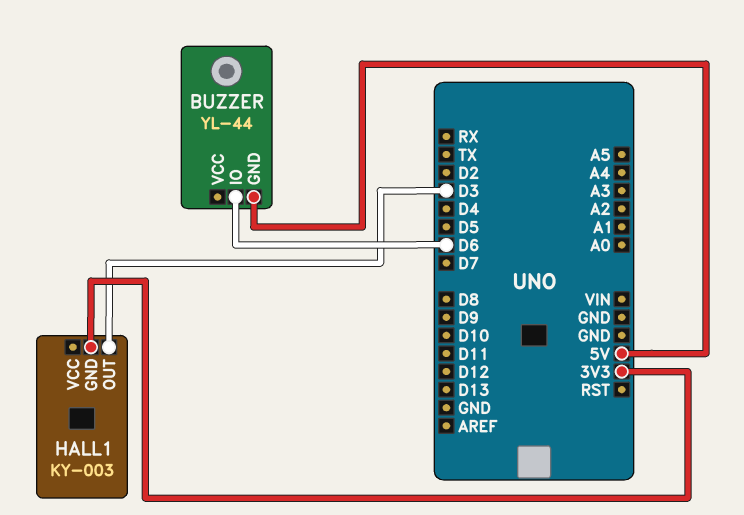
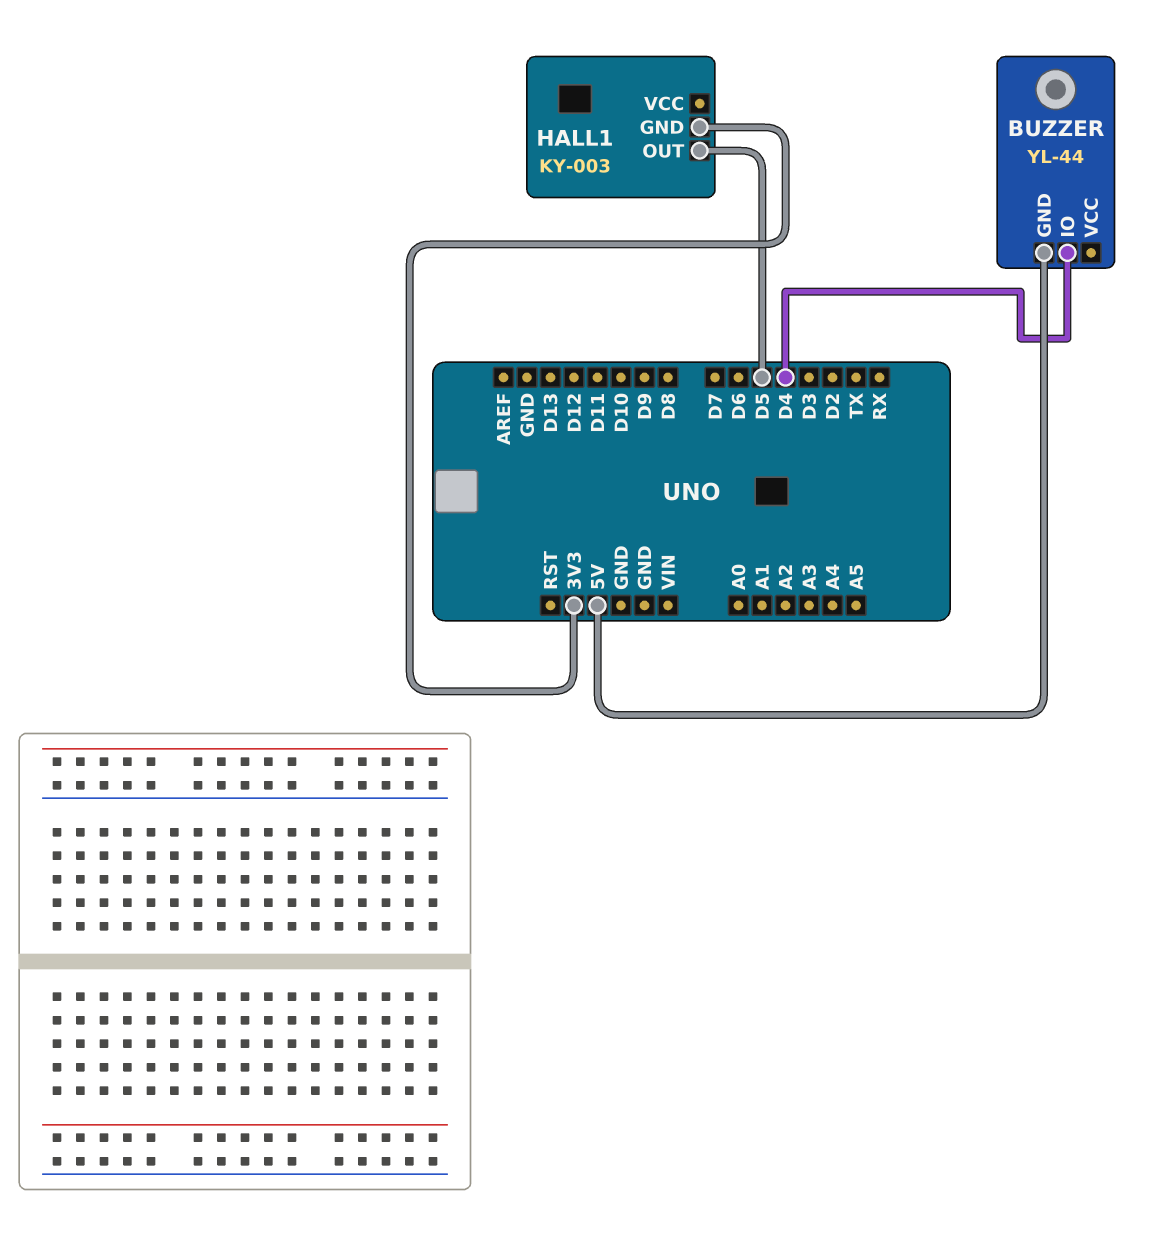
BUZZER pin IO: D6 -> D4
HALL1 pin OUT: D3 -> D5

